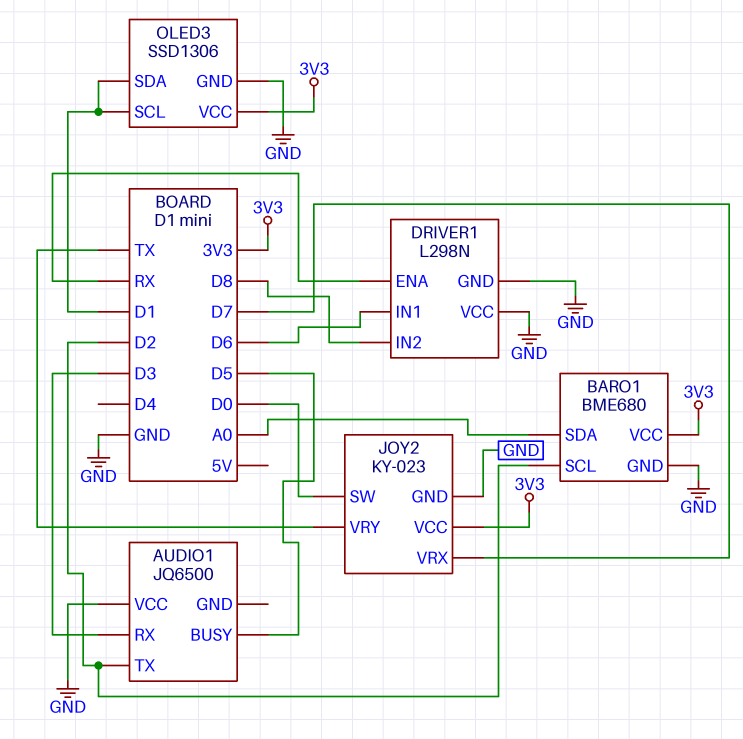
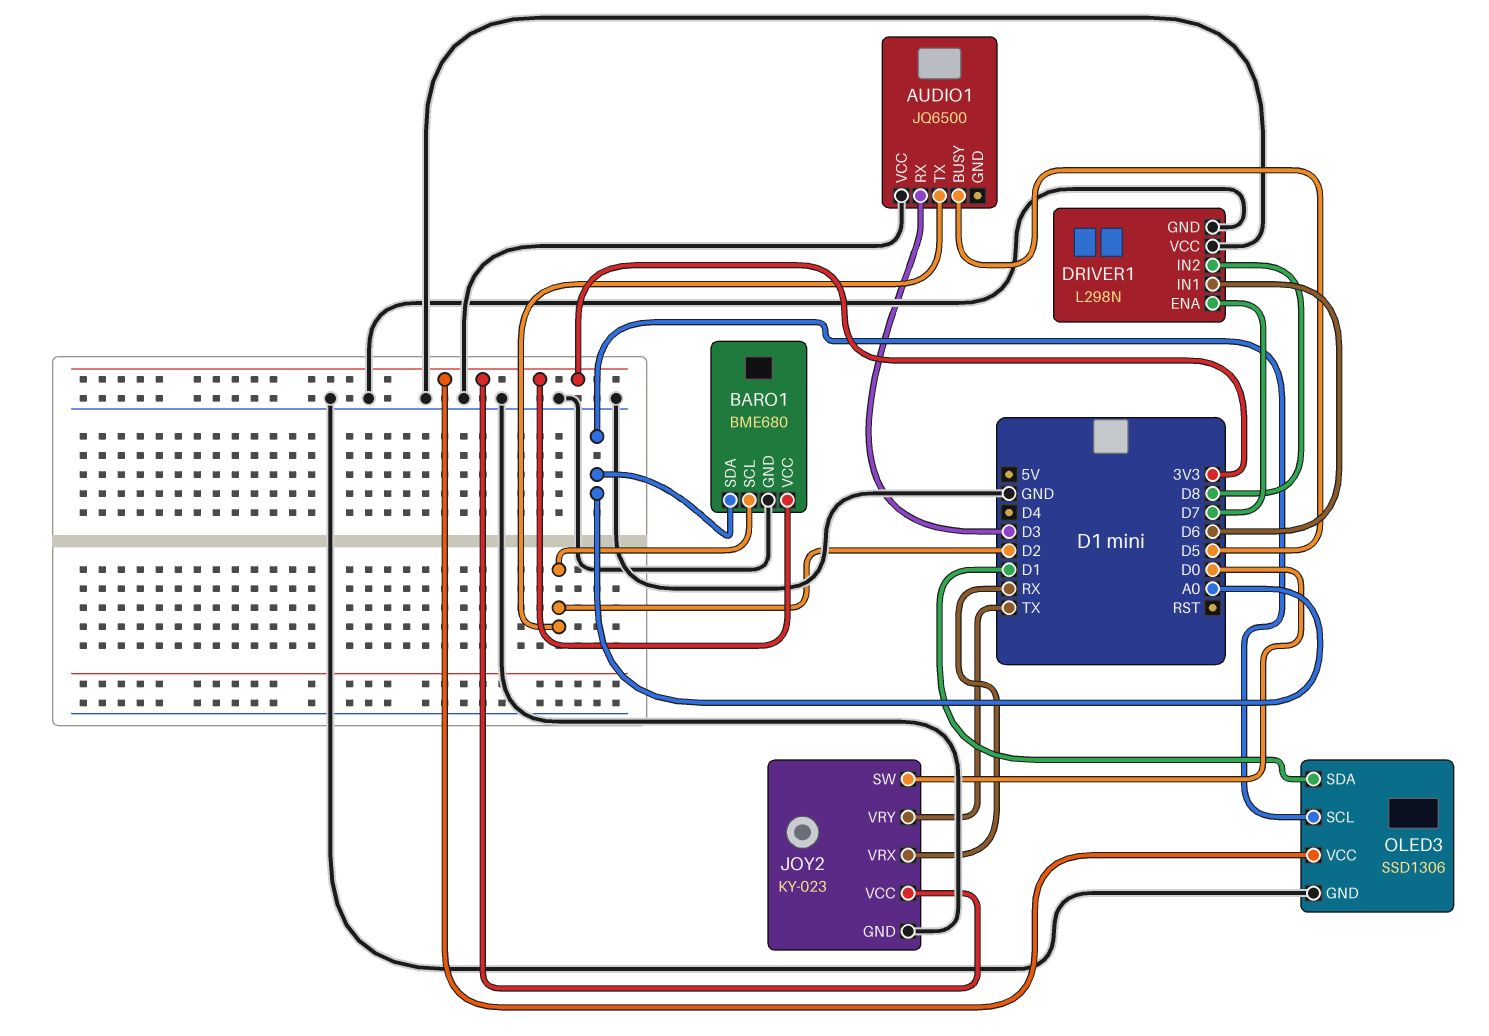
DRIVER1 pin ENA: RX -> D7
JOY2 pin VRX: D7 -> RX
OLED3 pin SCL: D1 -> A0

